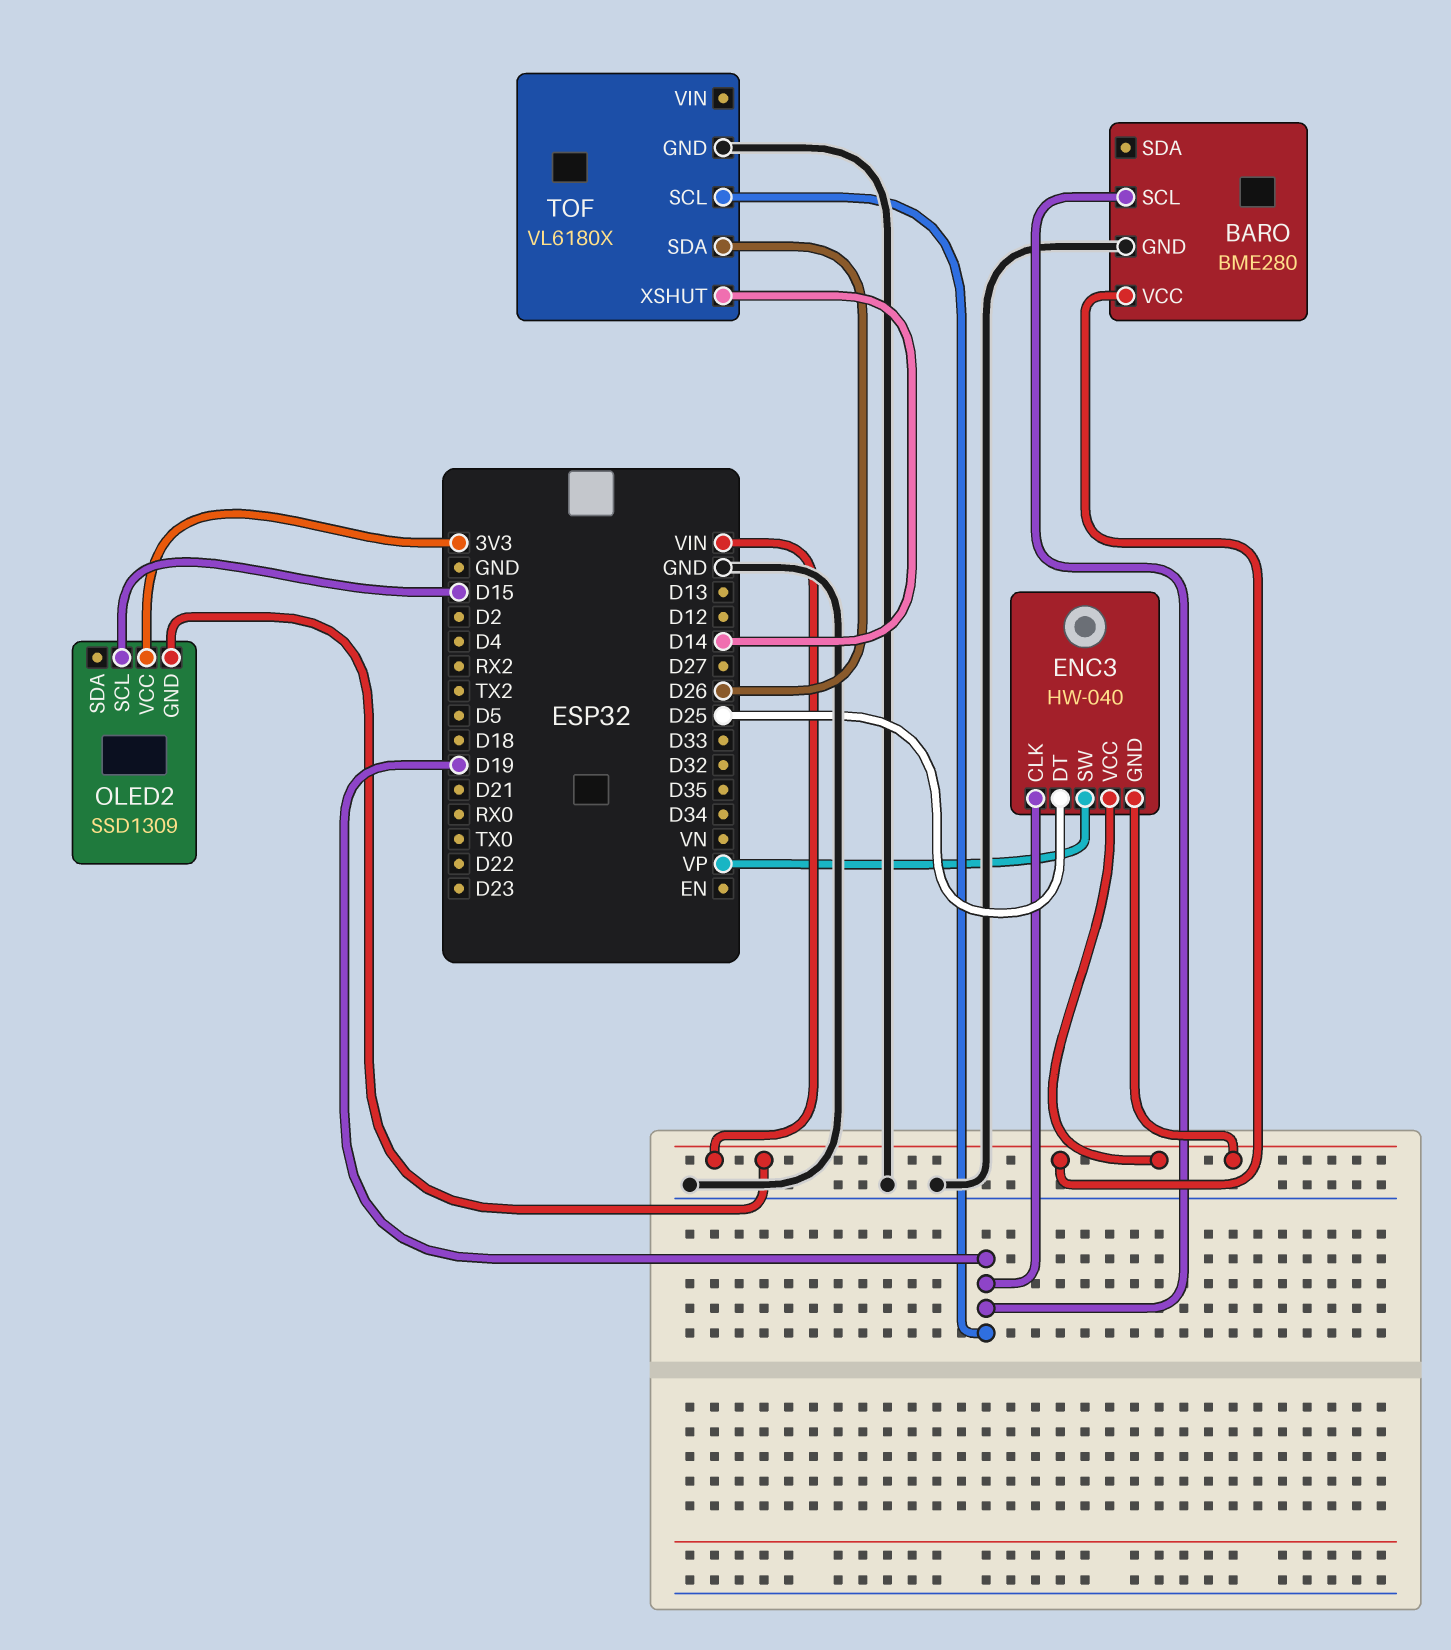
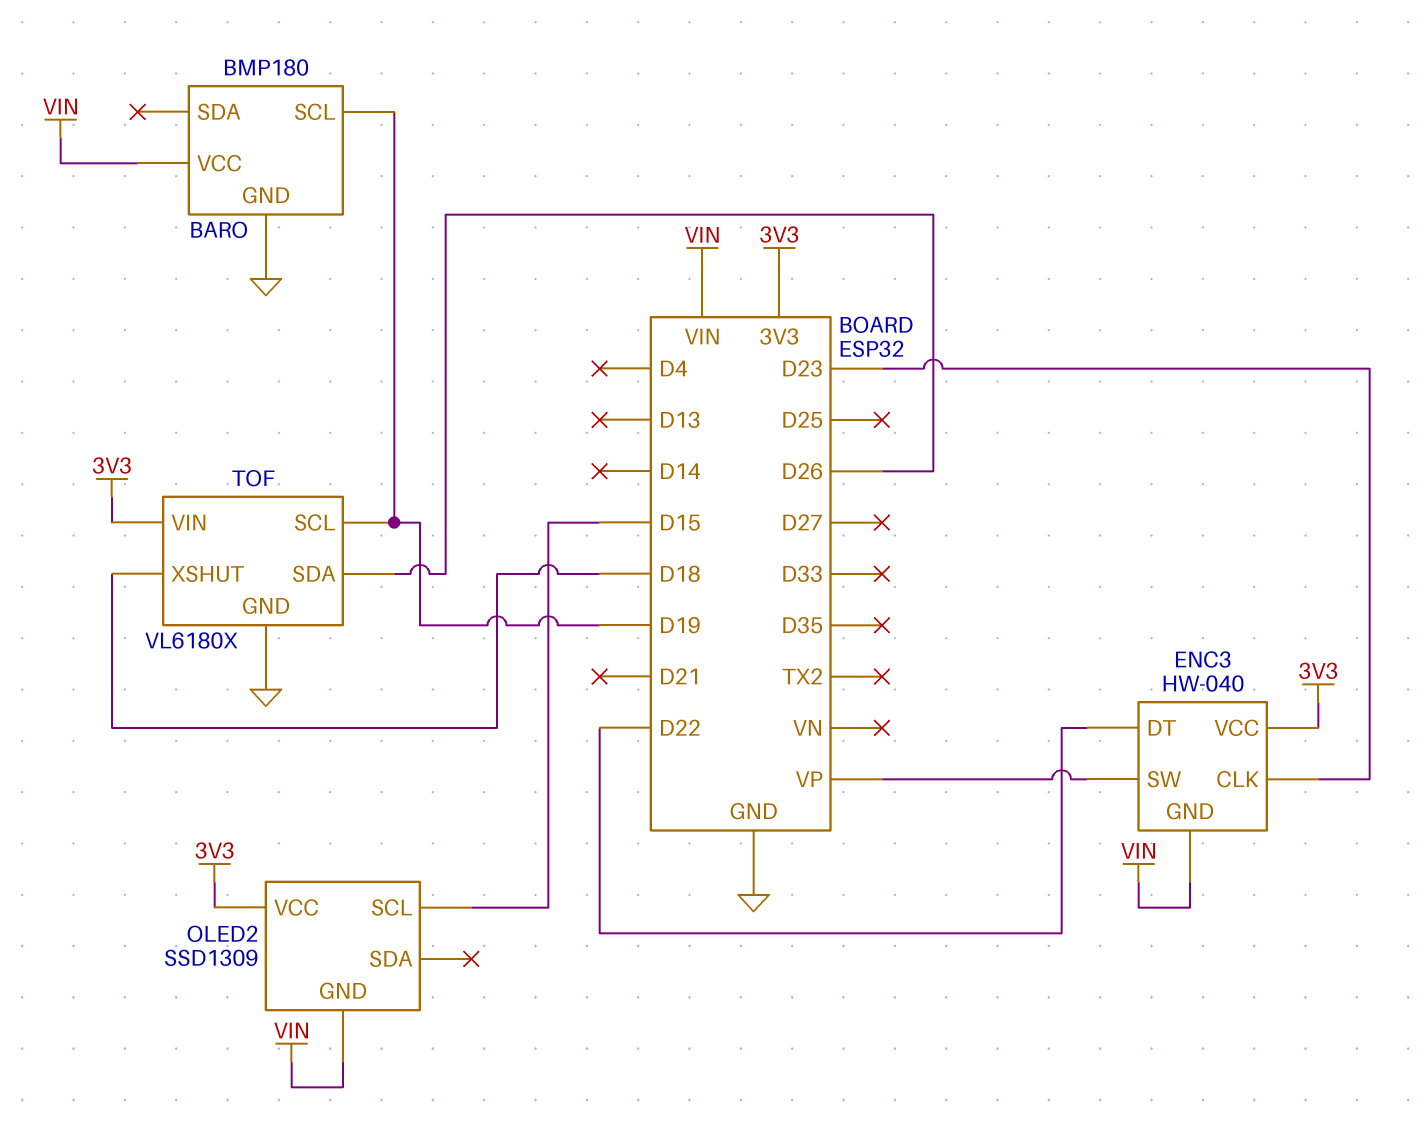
BARO: BME280 -> BMP180
ENC3 pin CLK: D19 -> D23
ENC3 pin DT: D25 -> D22
ENC3 pin VCC: VIN -> 3V3
TOF pin VIN: none -> 3V3
TOF pin XSHUT: D14 -> D18

